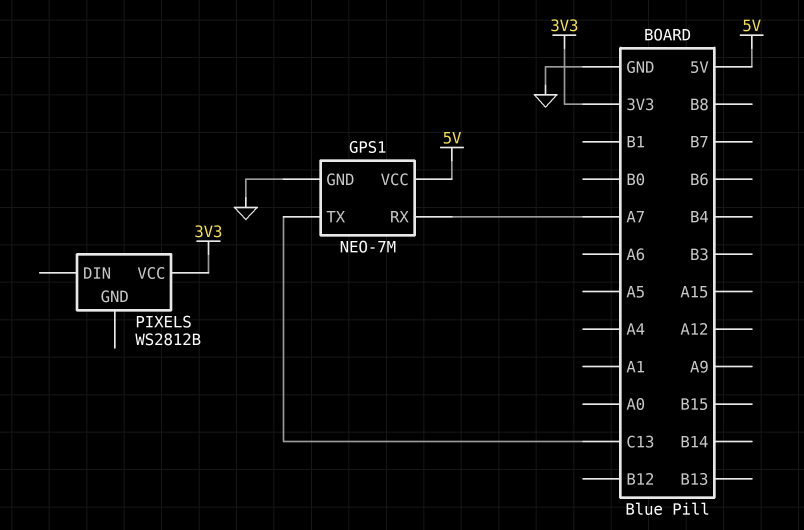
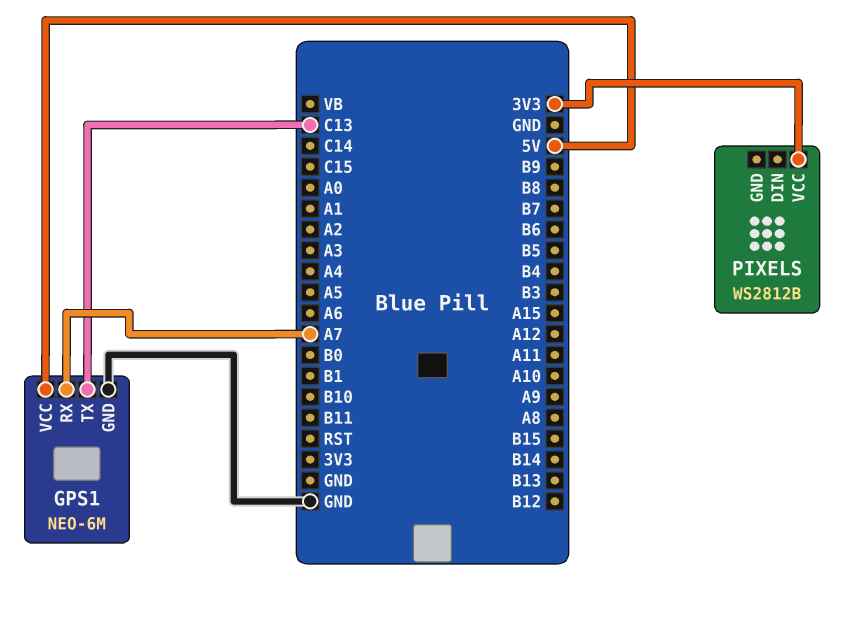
GPS1: NEO-7M -> NEO-6M

